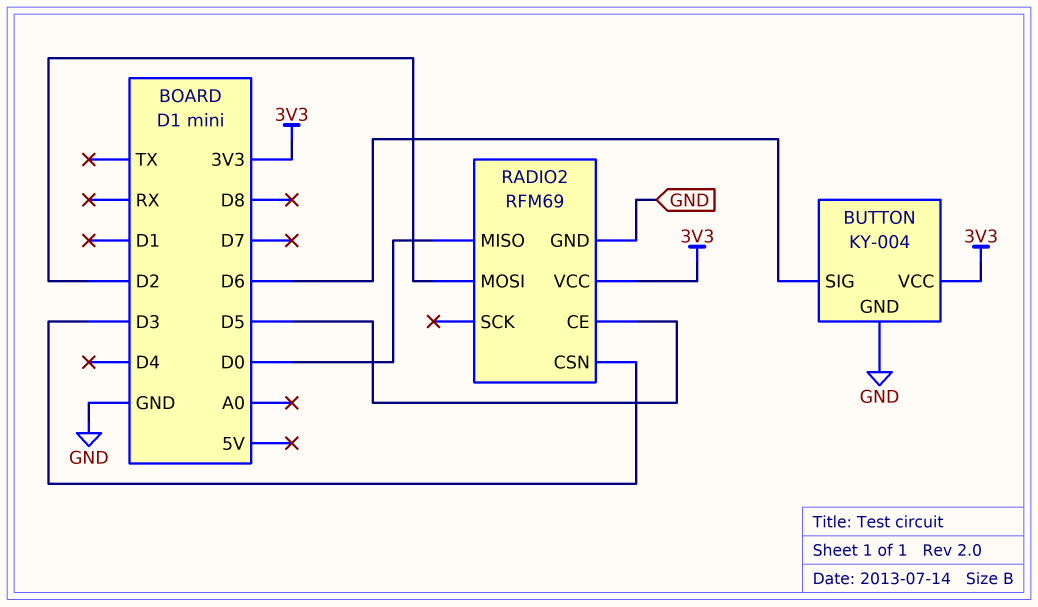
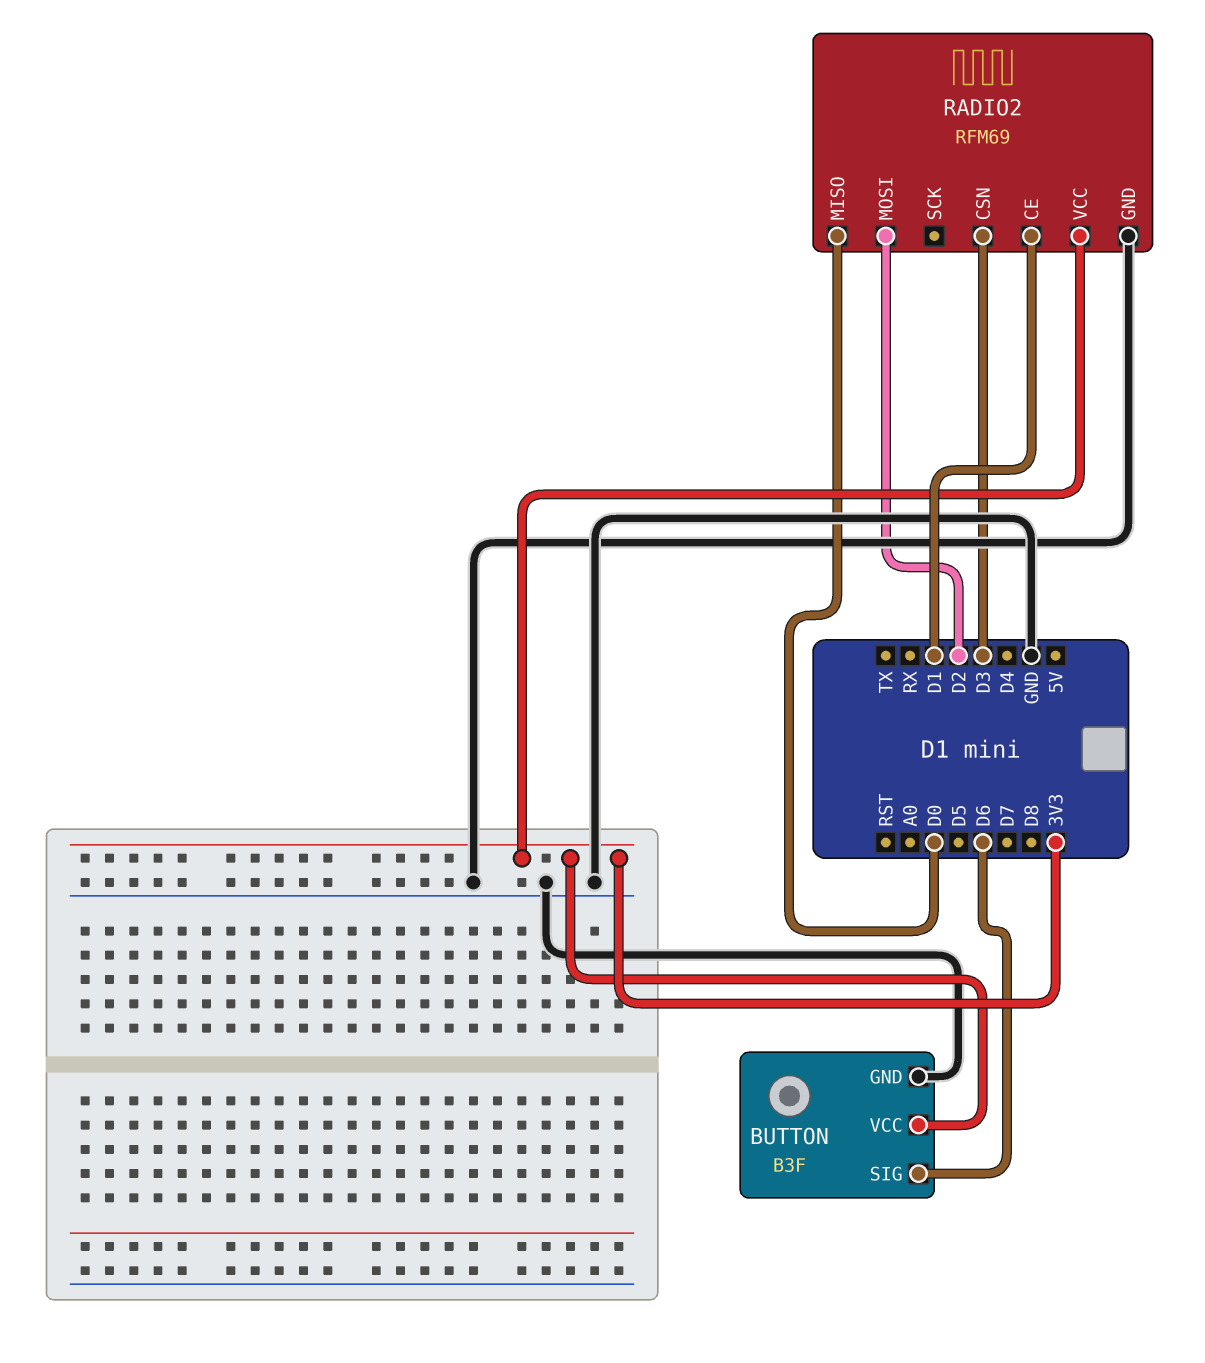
BUTTON: KY-004 -> B3F
RADIO2 pin CE: D5 -> D1

